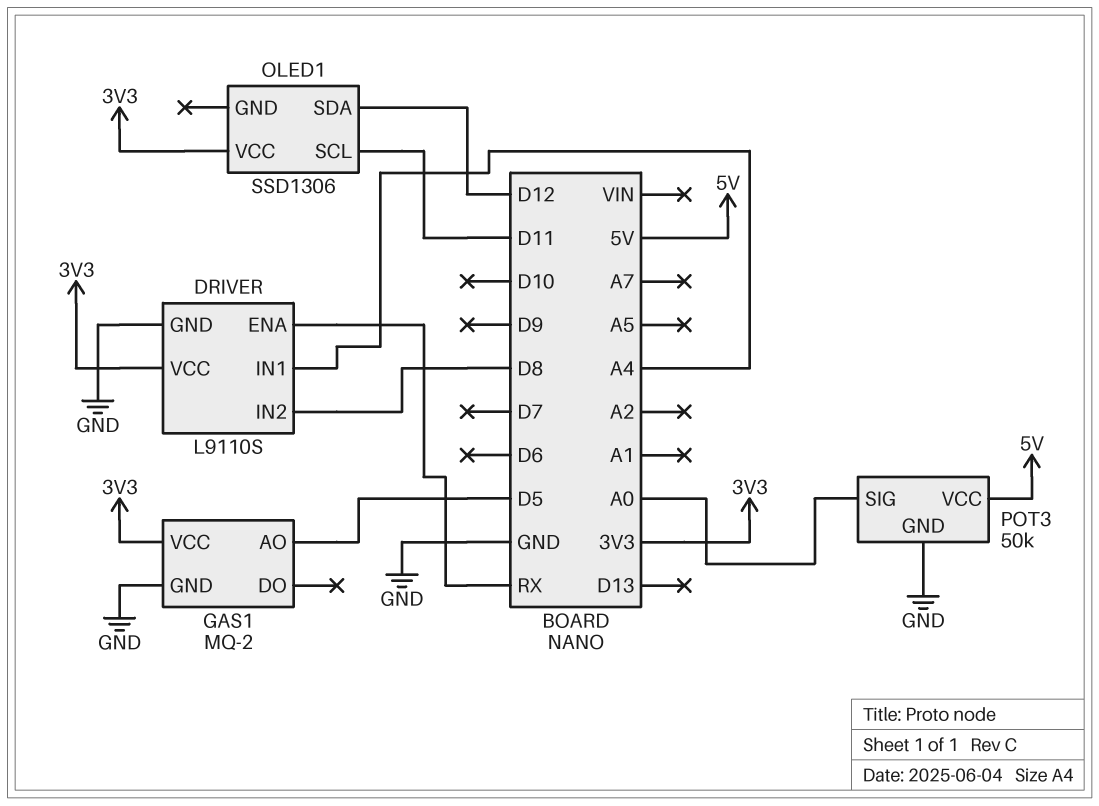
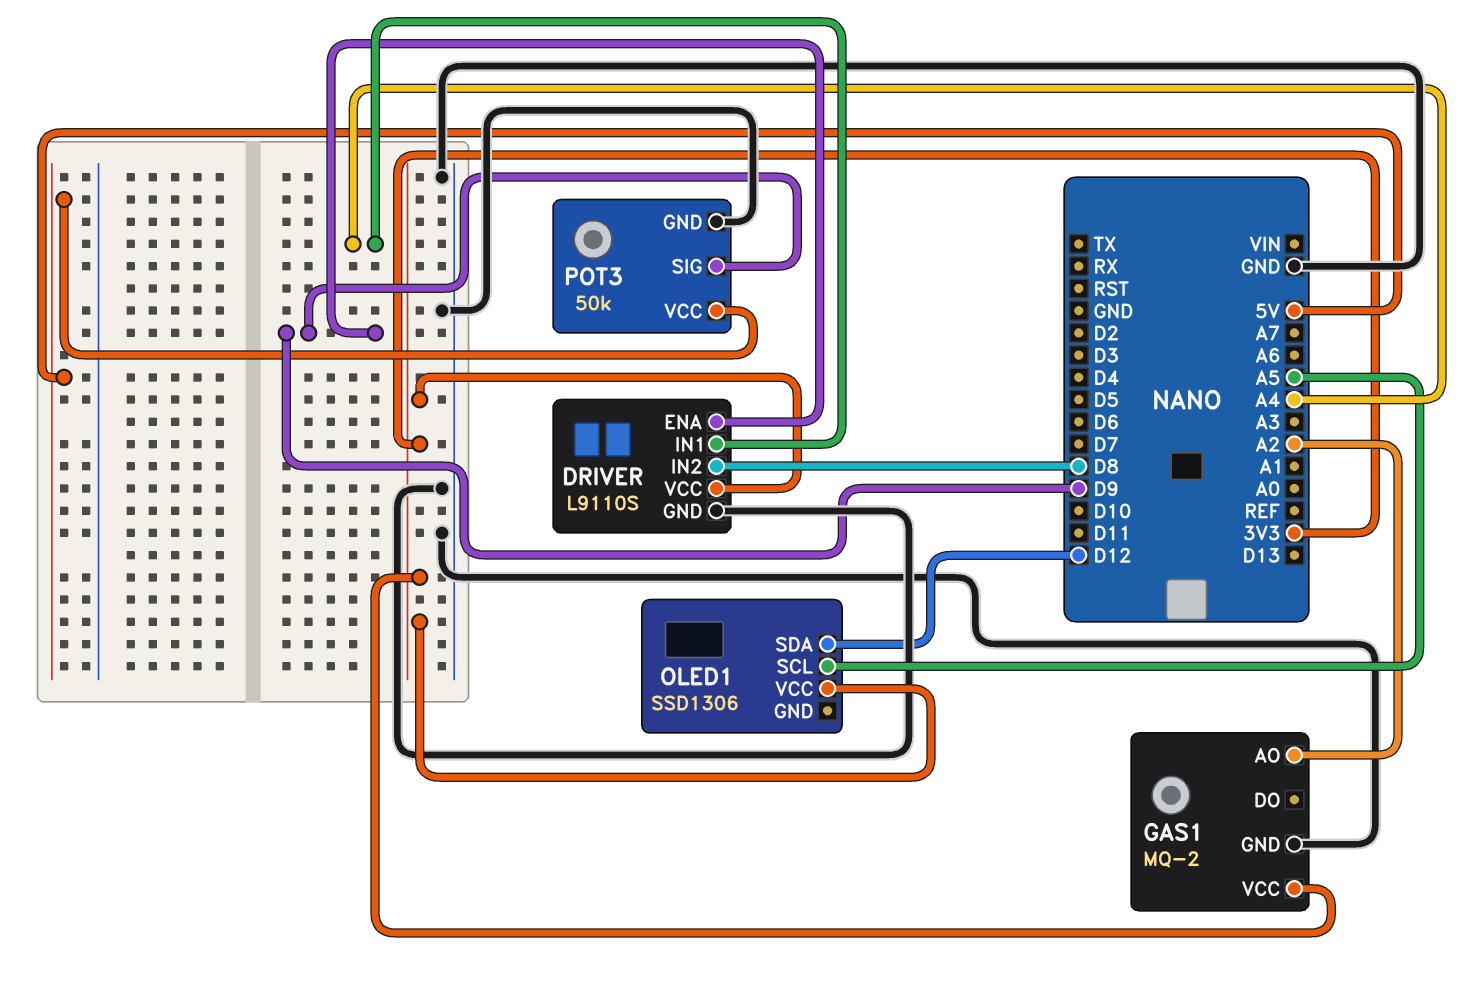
DRIVER pin ENA: RX -> D9
GAS1 pin AO: D5 -> A2
OLED1 pin SCL: D11 -> A5
POT3 pin SIG: A0 -> D9

